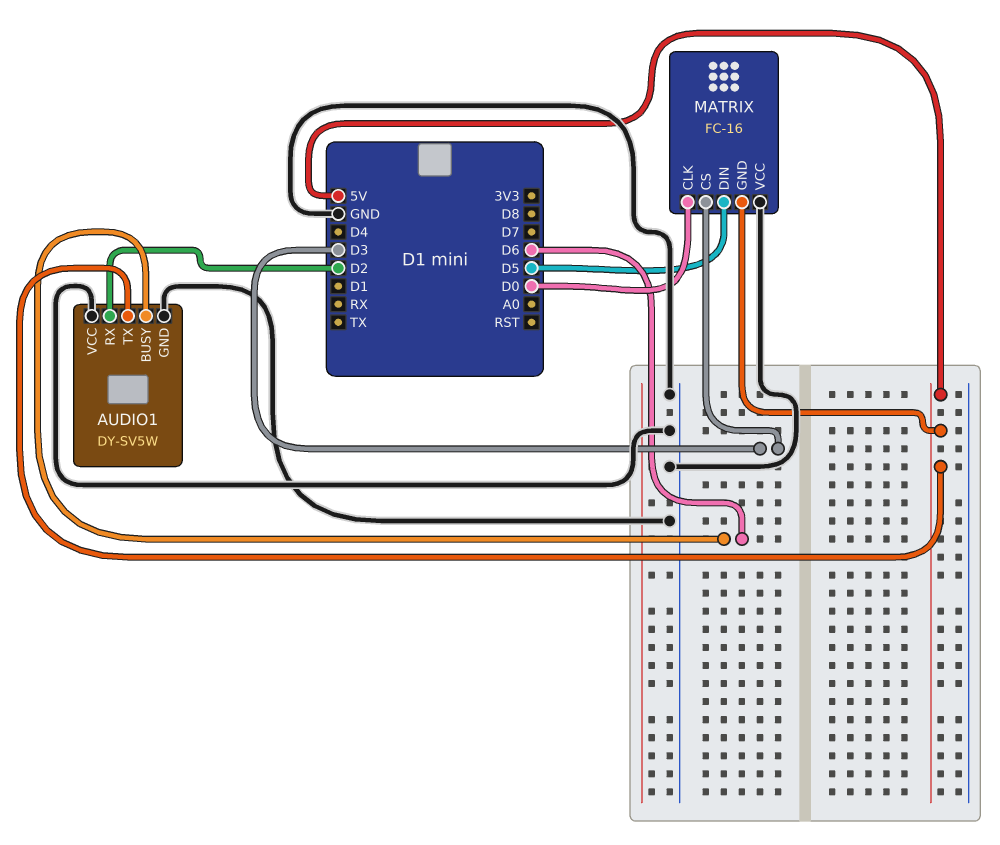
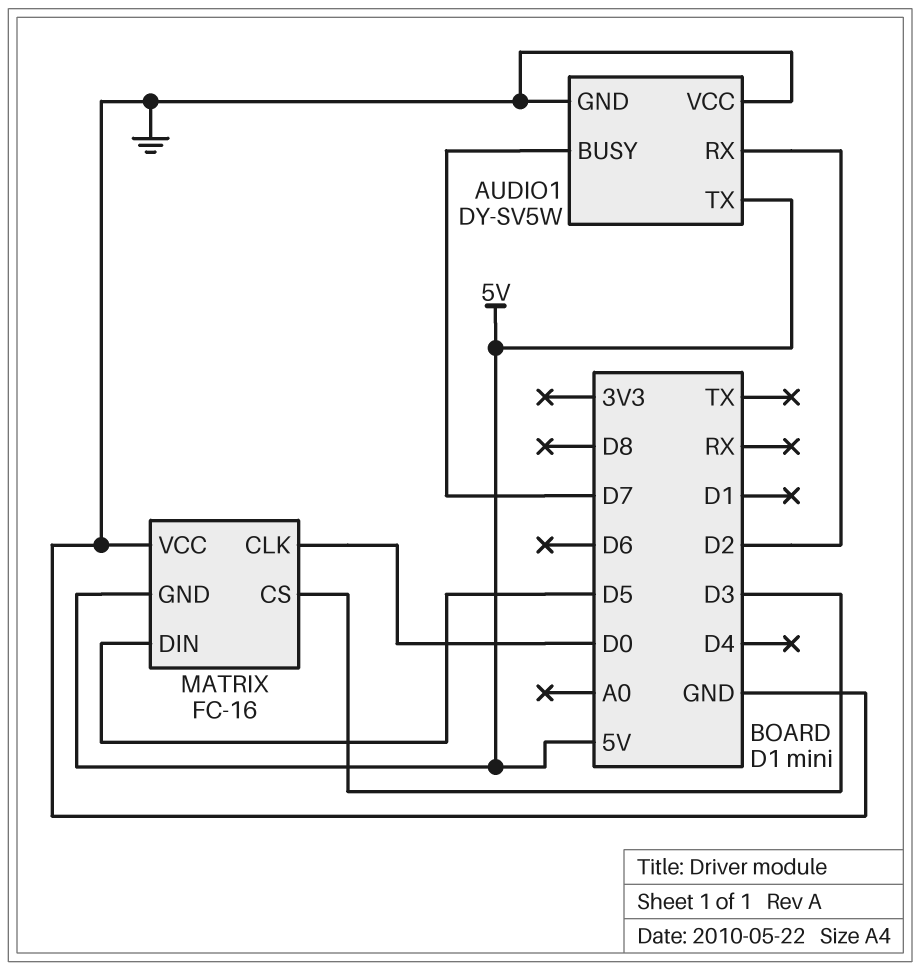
AUDIO1 pin BUSY: D6 -> D7

